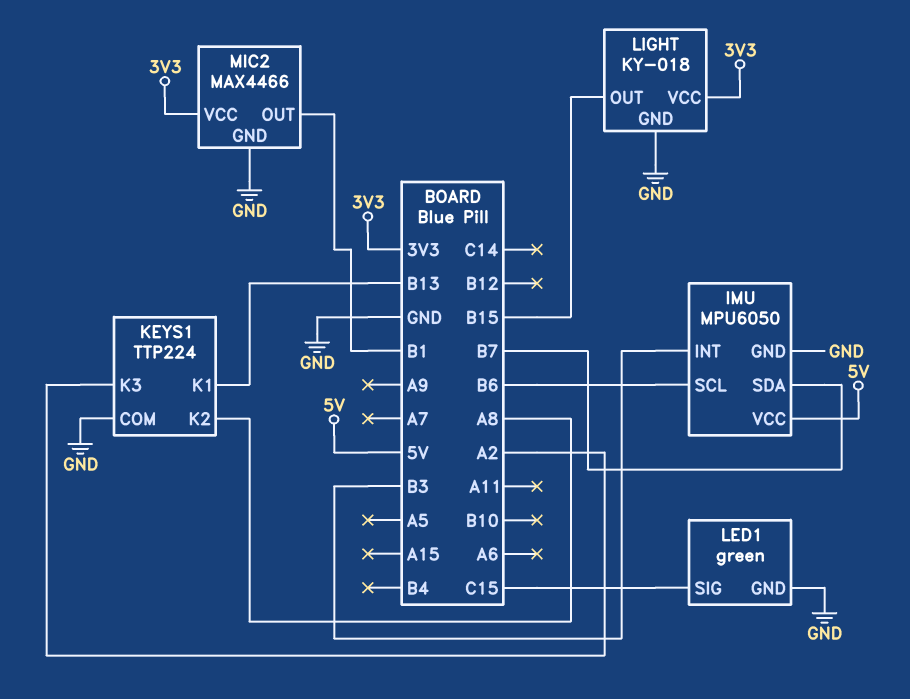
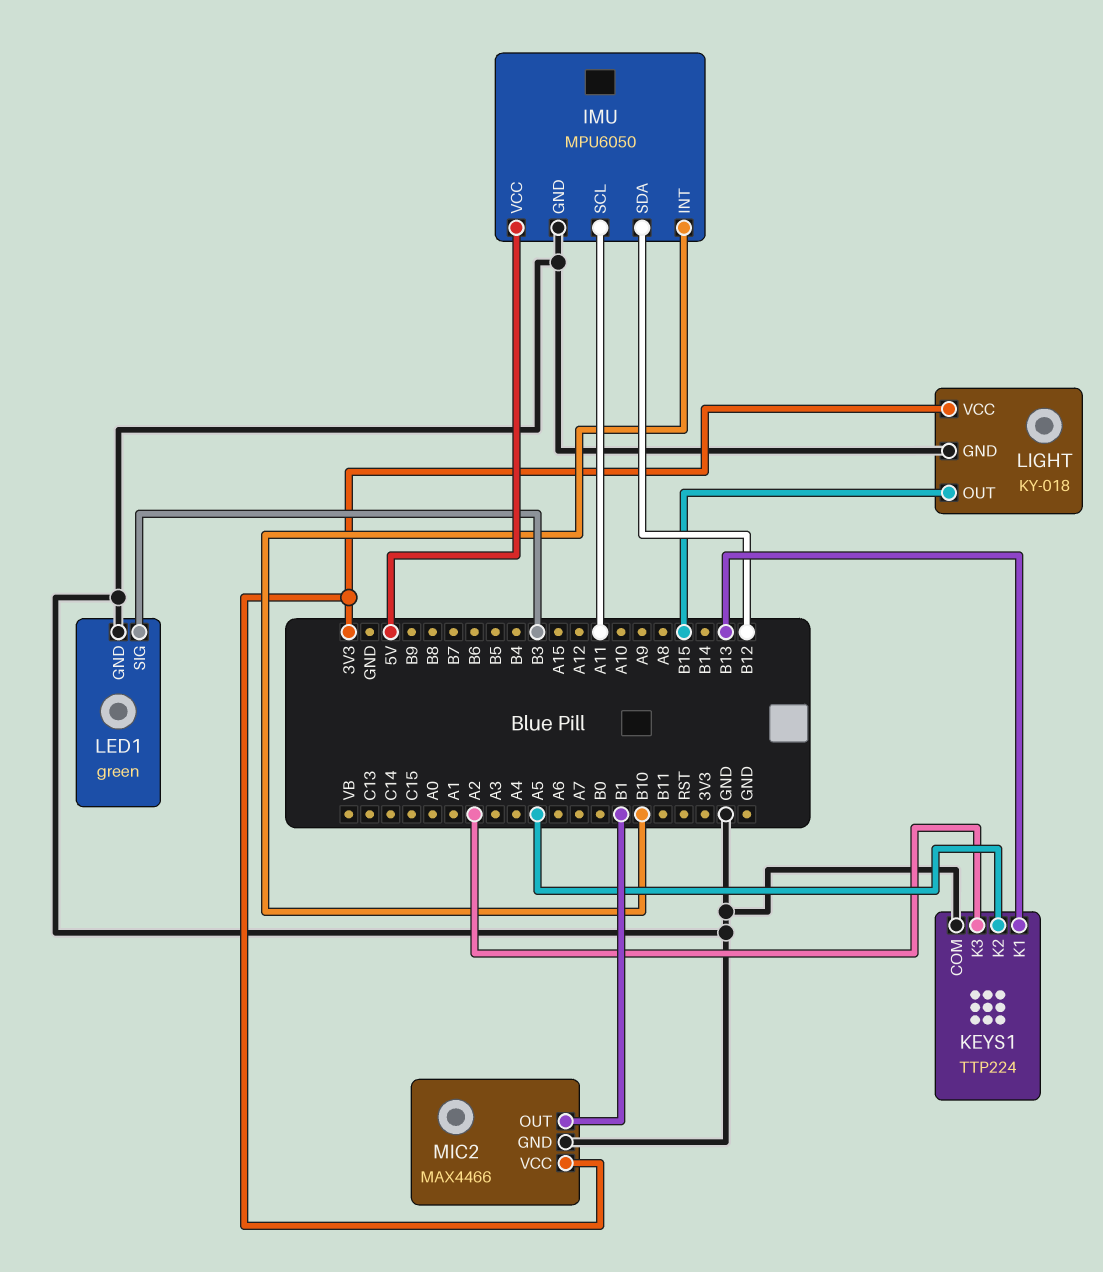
IMU pin INT: B3 -> B10
IMU pin SCL: B6 -> A11
IMU pin SDA: B7 -> B12
KEYS1 pin K2: A8 -> A5
LED1 pin SIG: C15 -> B3

